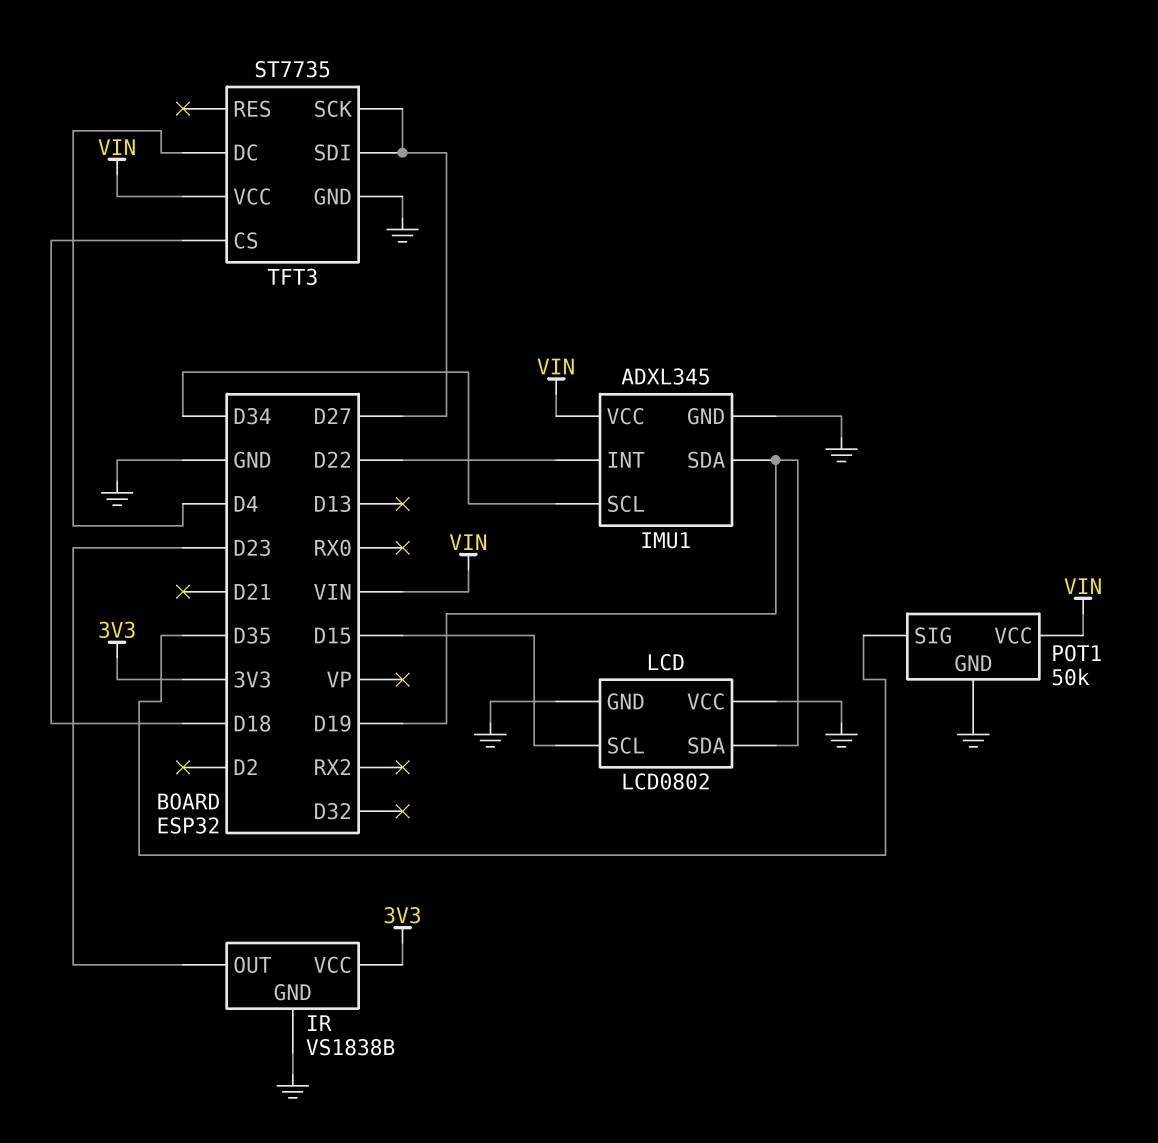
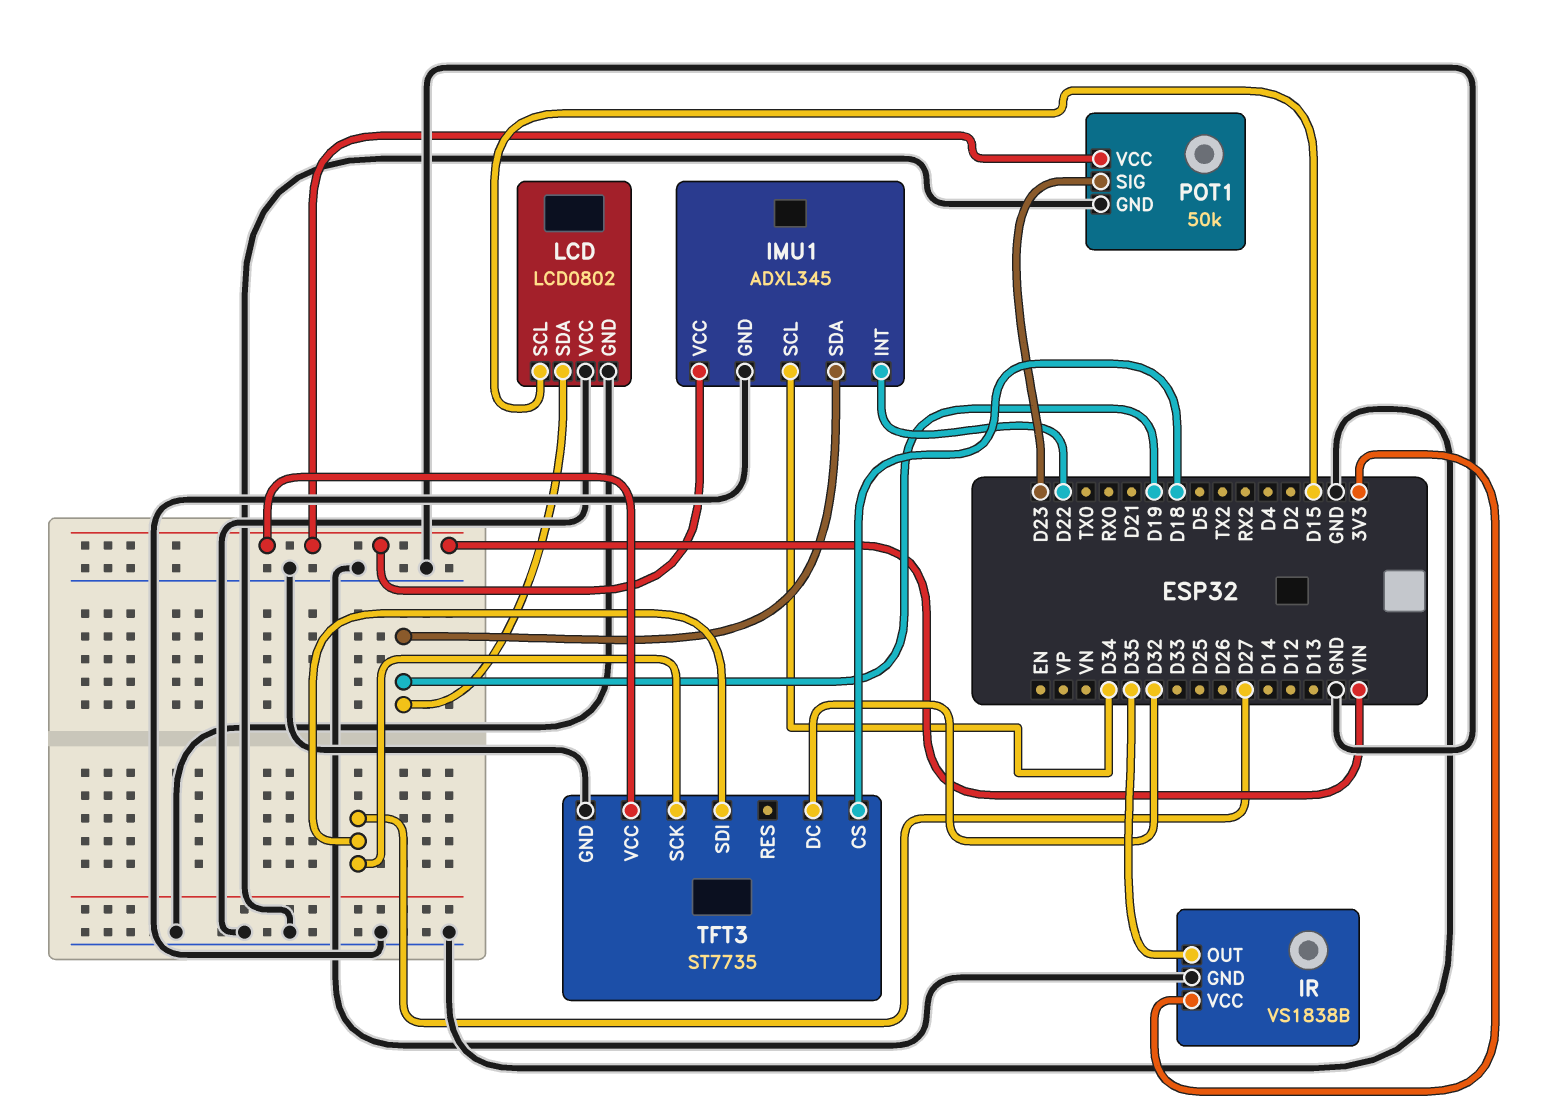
IR pin OUT: D23 -> D35
POT1 pin SIG: D35 -> D23
TFT3 pin DC: D4 -> D32

